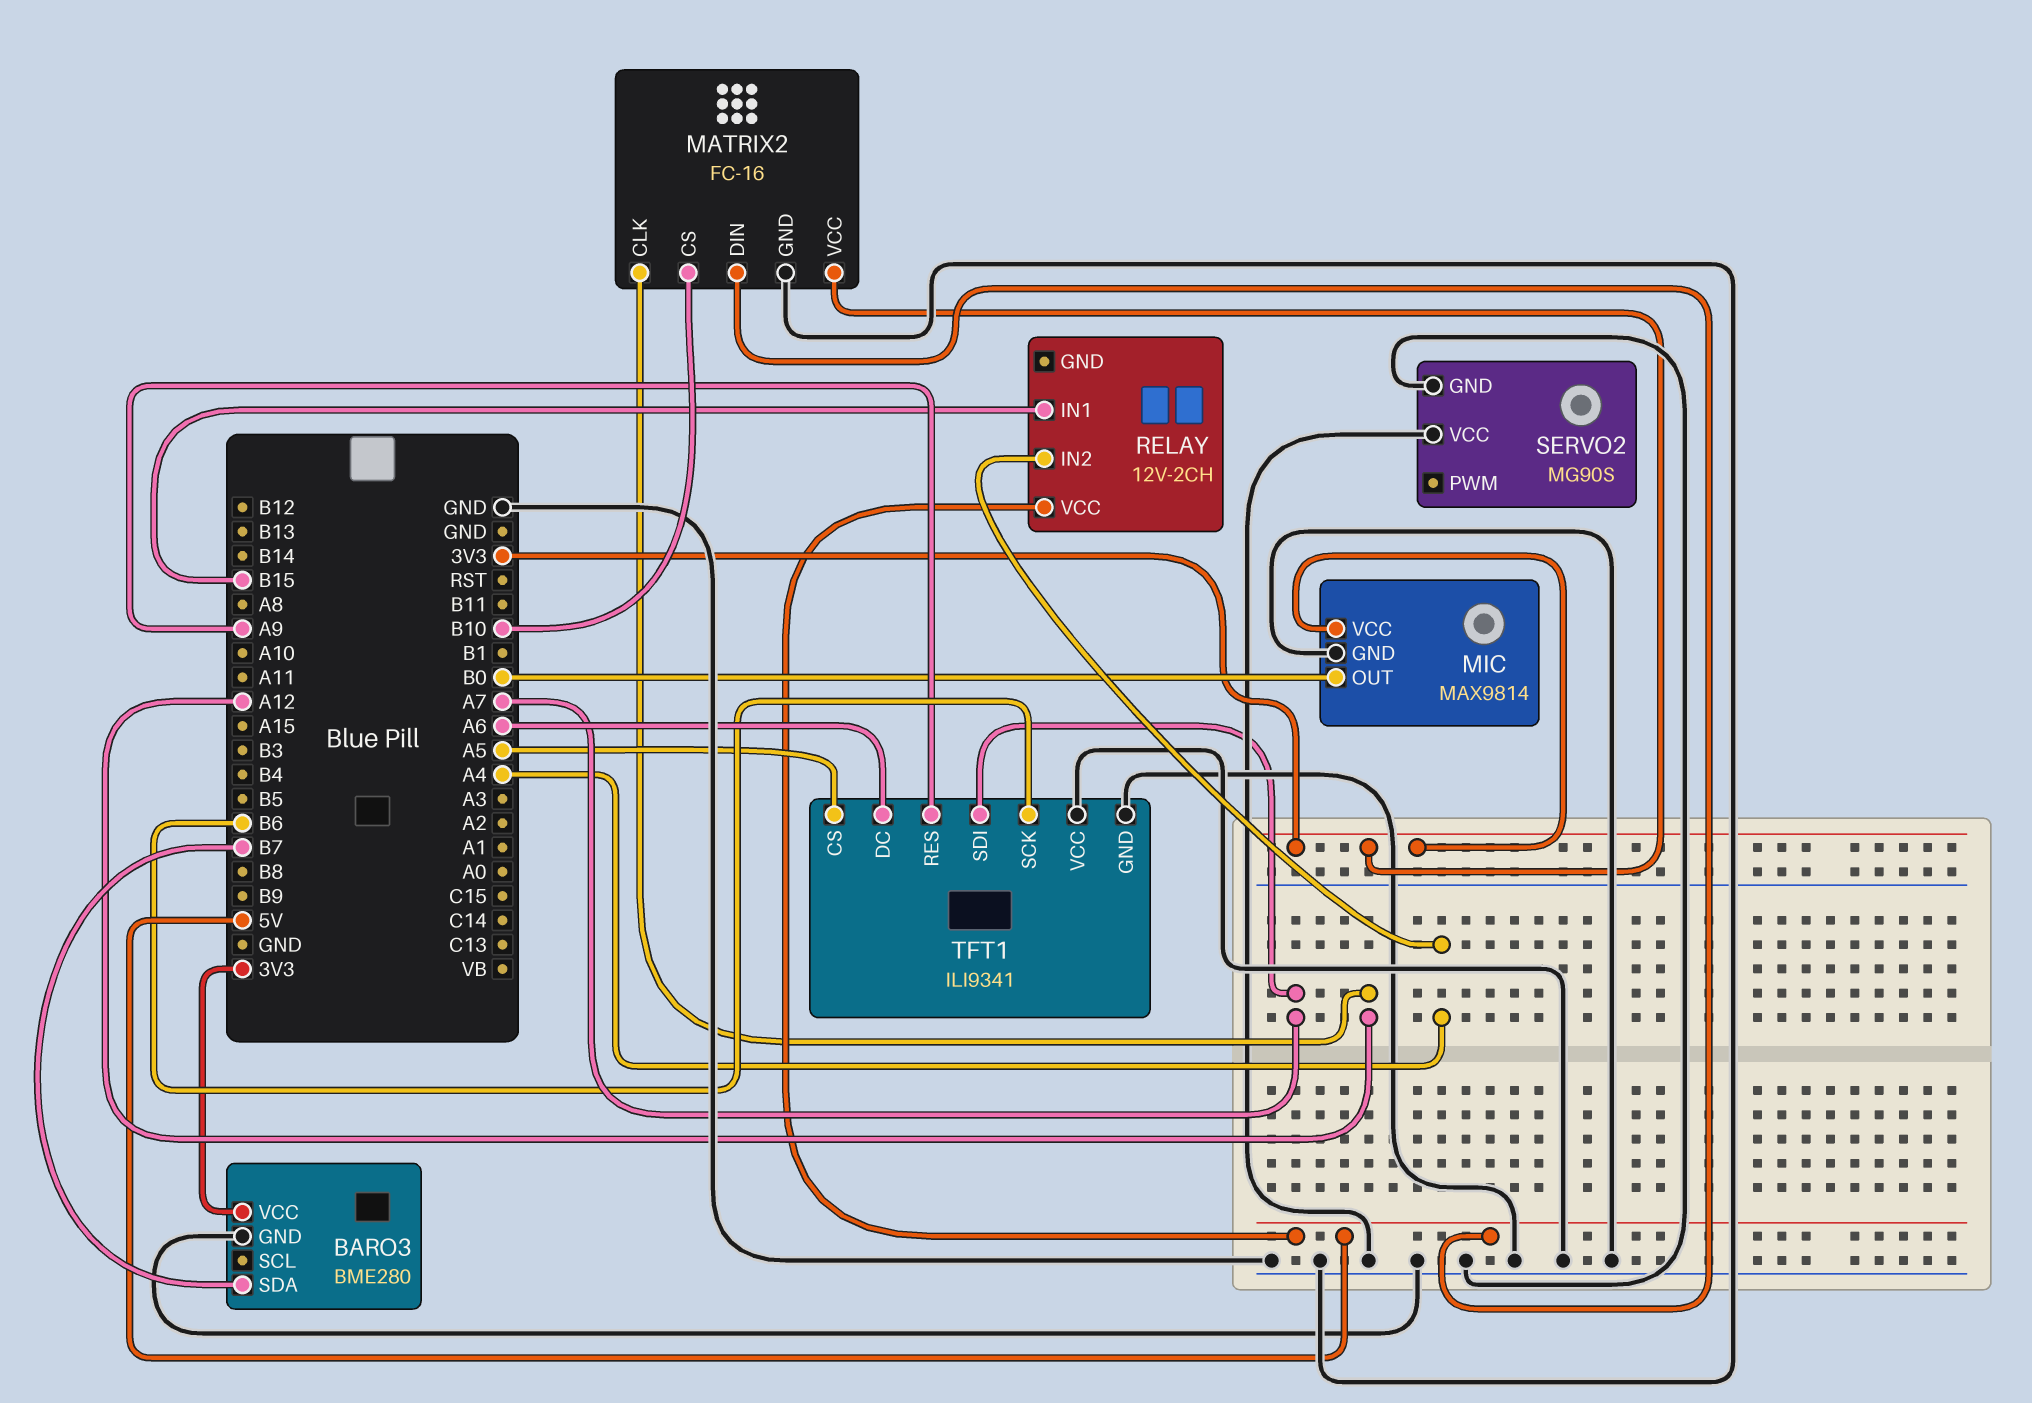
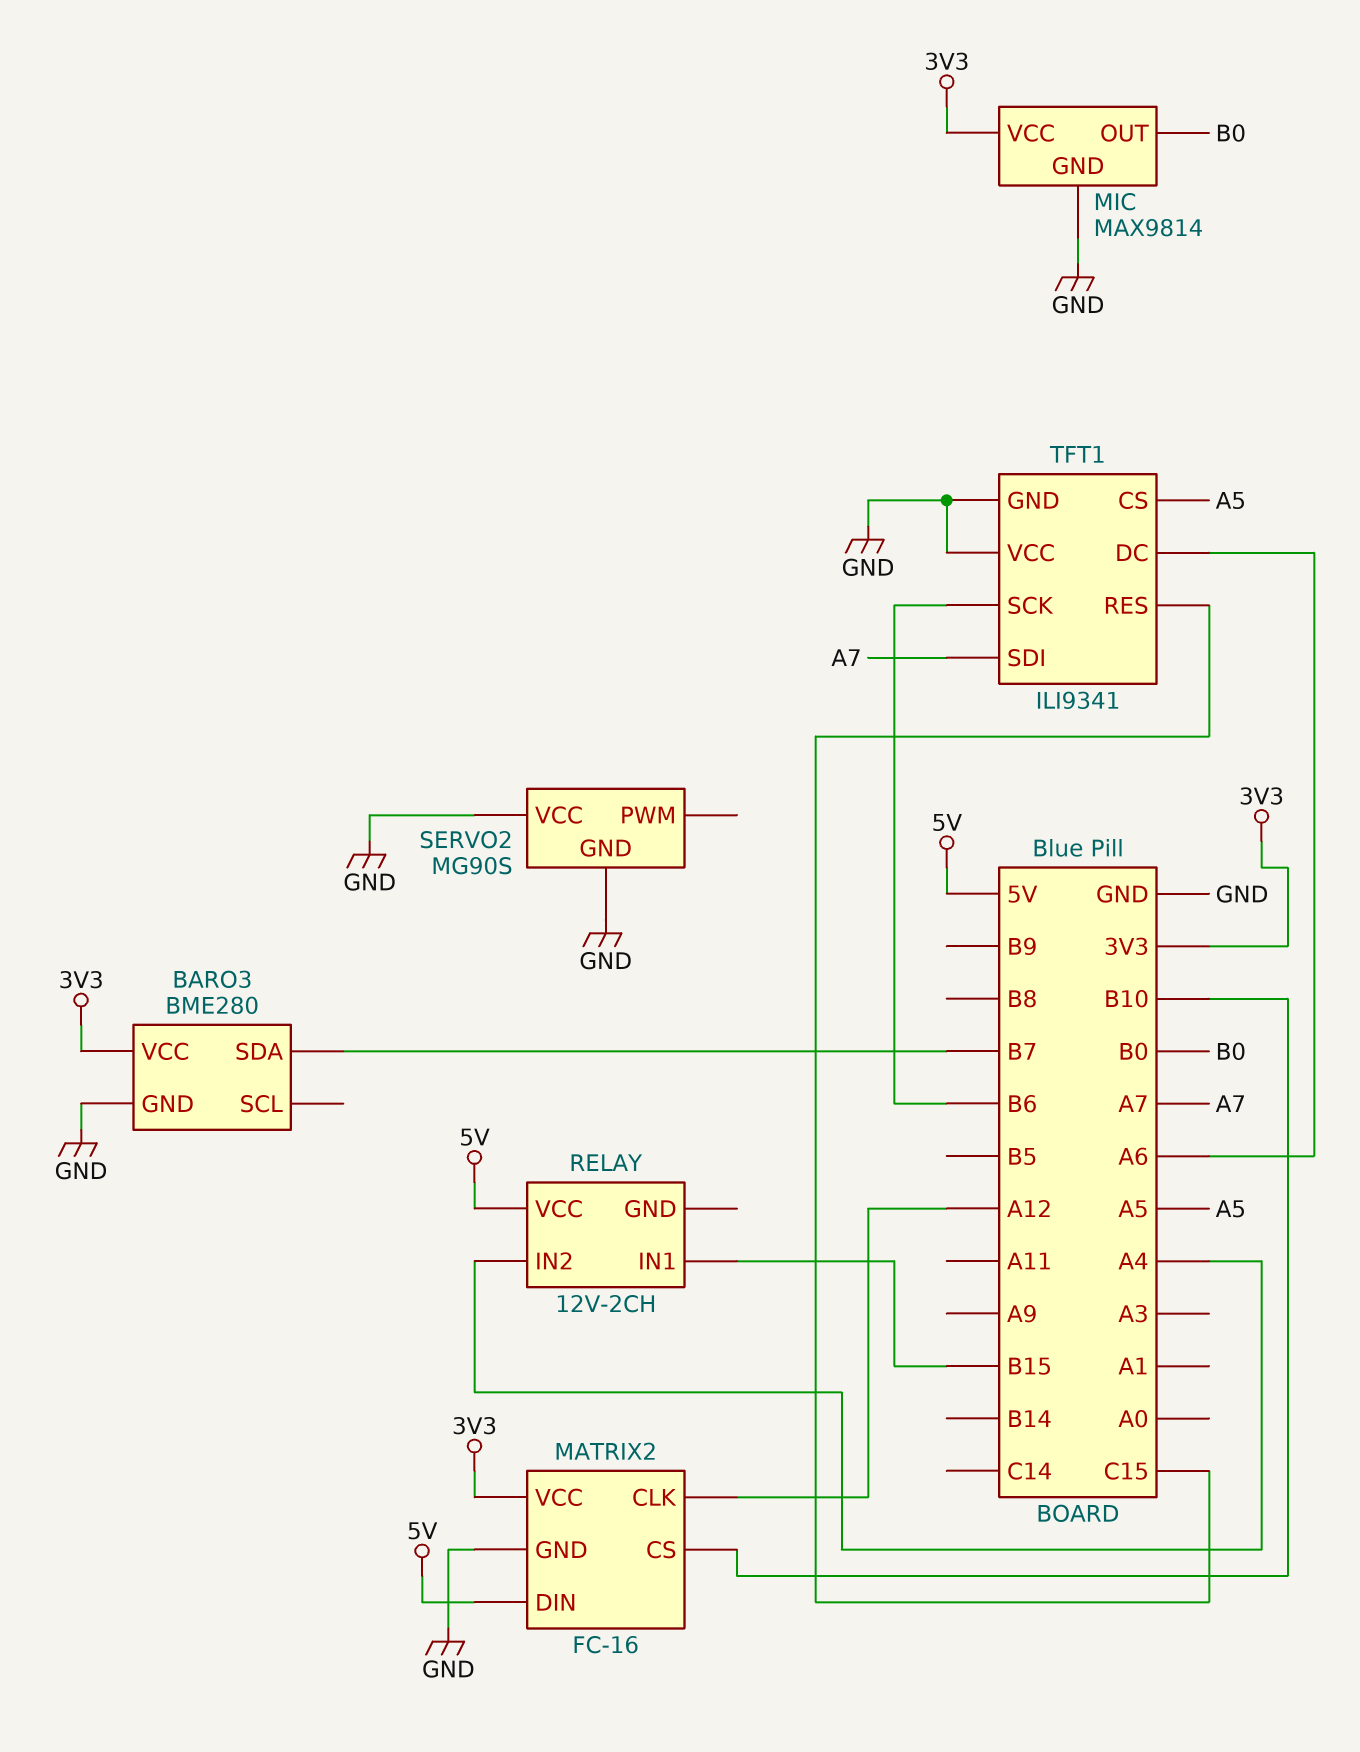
TFT1 pin RES: A9 -> C15

